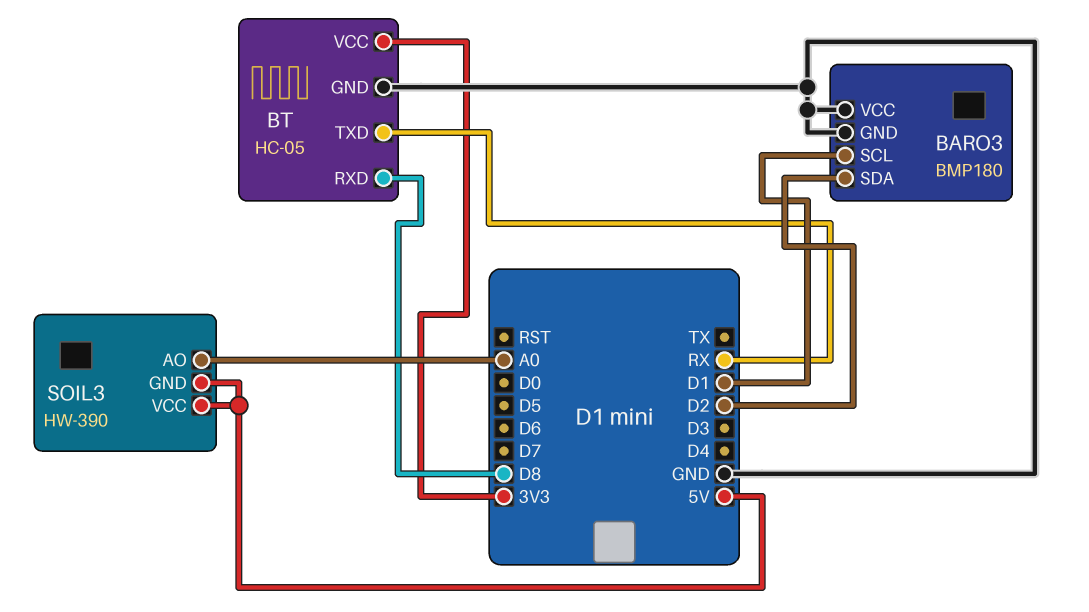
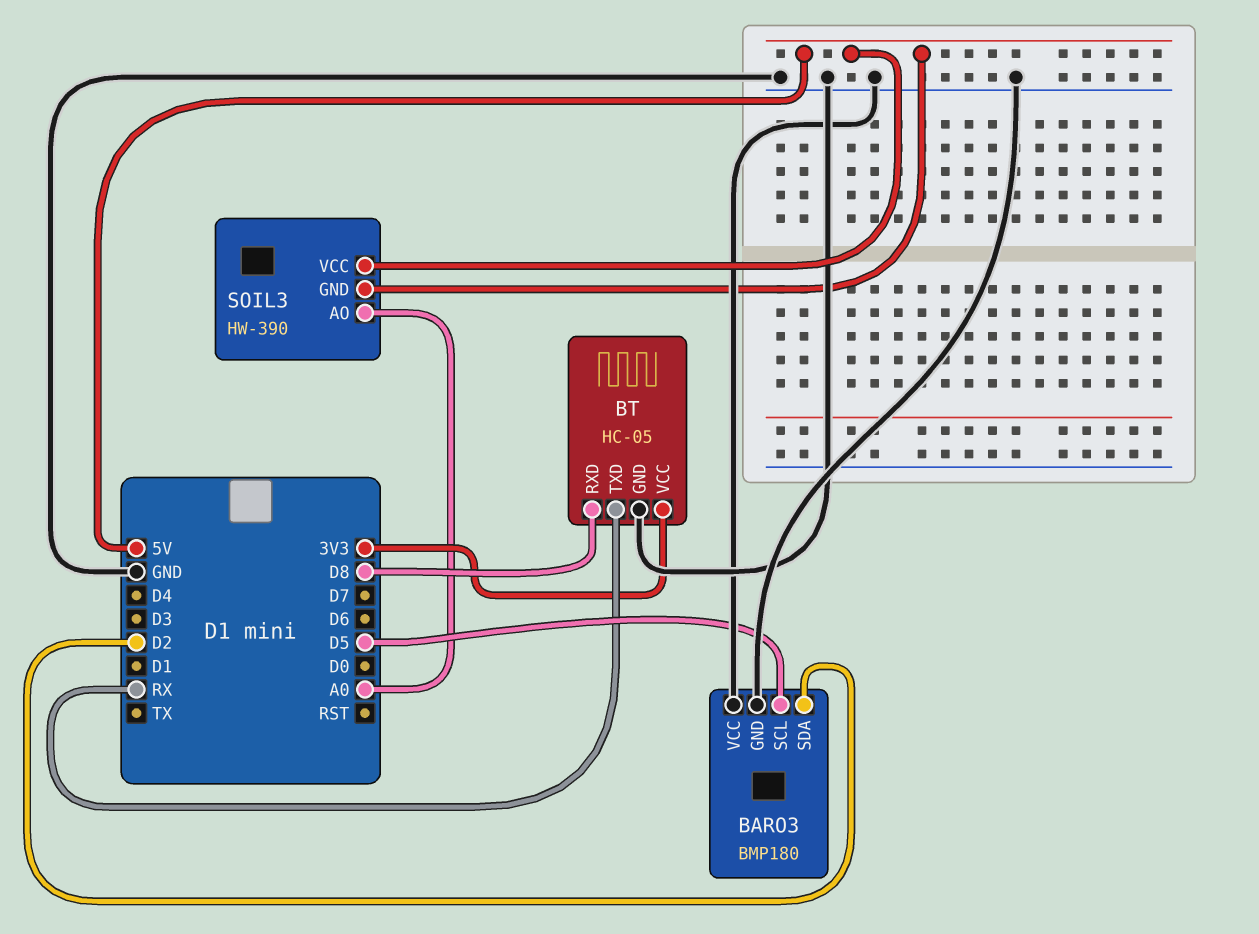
BARO3 pin SCL: D1 -> D5

